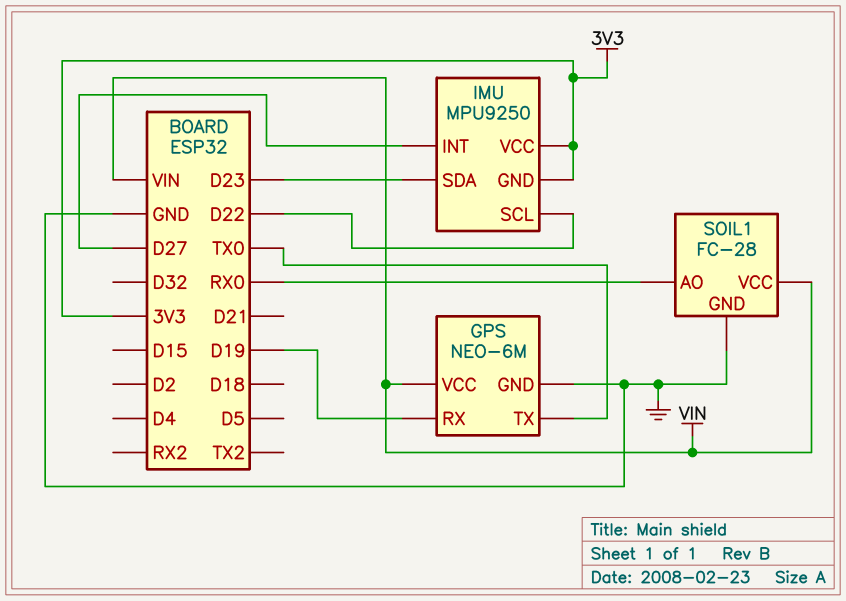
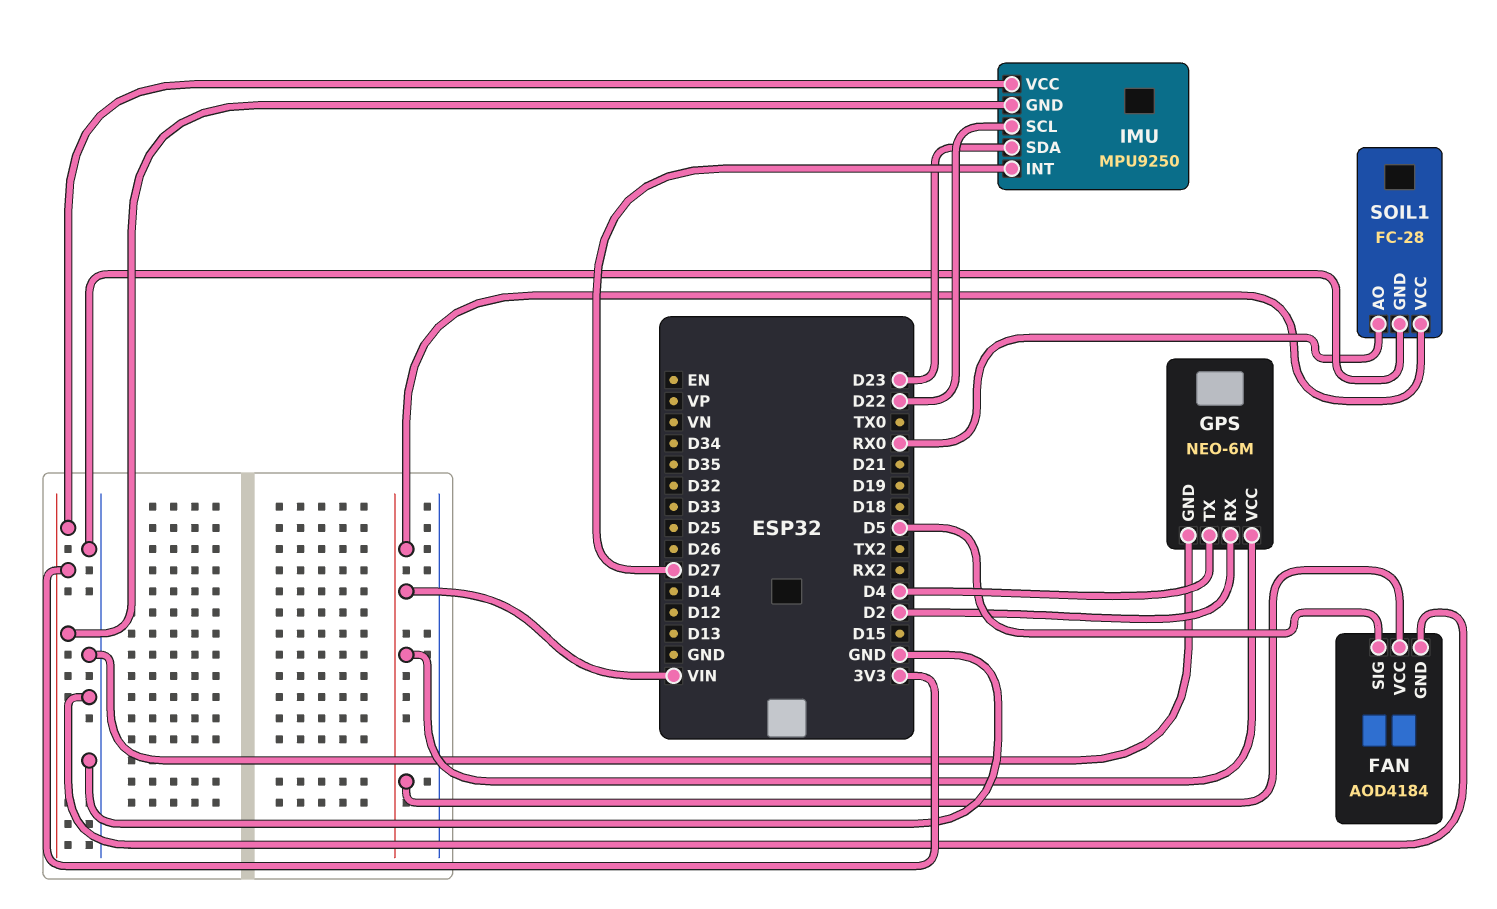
FAN: none -> AOD4184
FAN pin GND: none -> GND
FAN pin SIG: none -> D5
FAN pin VCC: none -> VIN
GPS pin RX: D19 -> D2
GPS pin TX: TX0 -> D4

